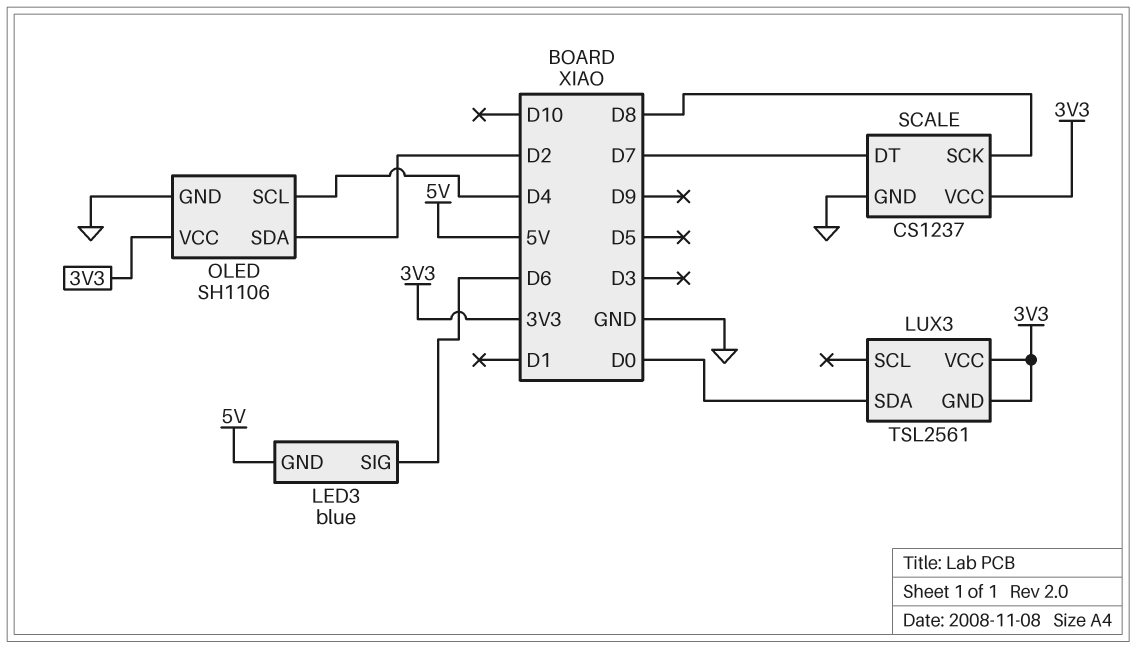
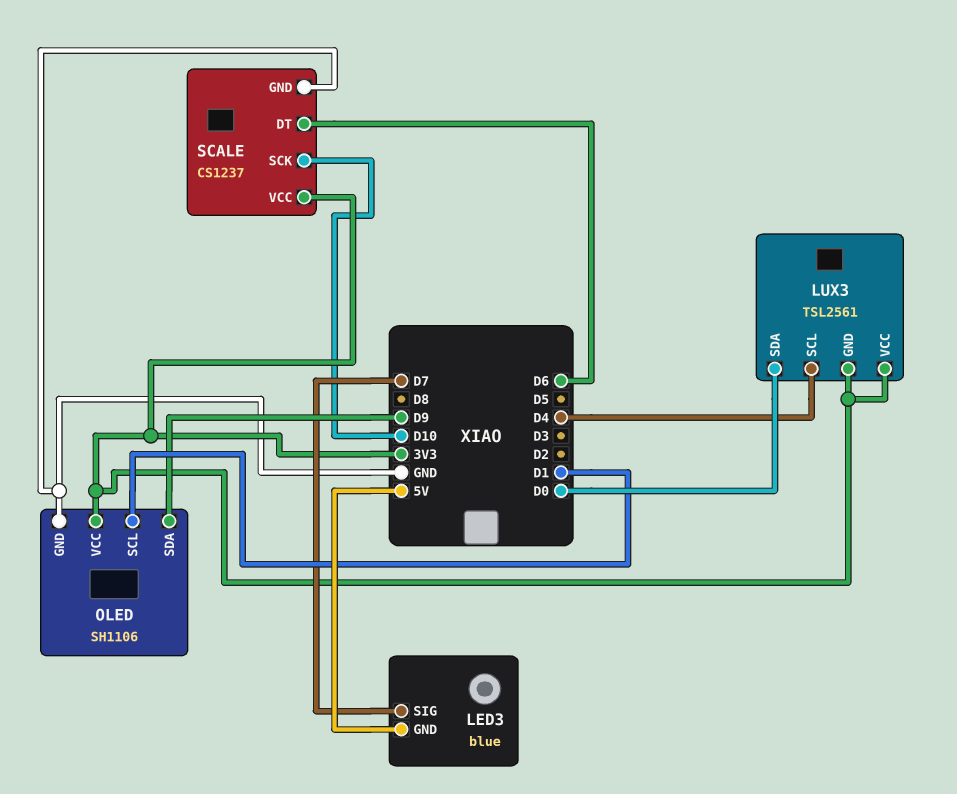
LED3 pin SIG: D6 -> D7
LUX3 pin SCL: none -> D4
OLED pin SCL: D4 -> D1
OLED pin SDA: D2 -> D9
SCALE pin DT: D7 -> D6
SCALE pin SCK: D8 -> D10

